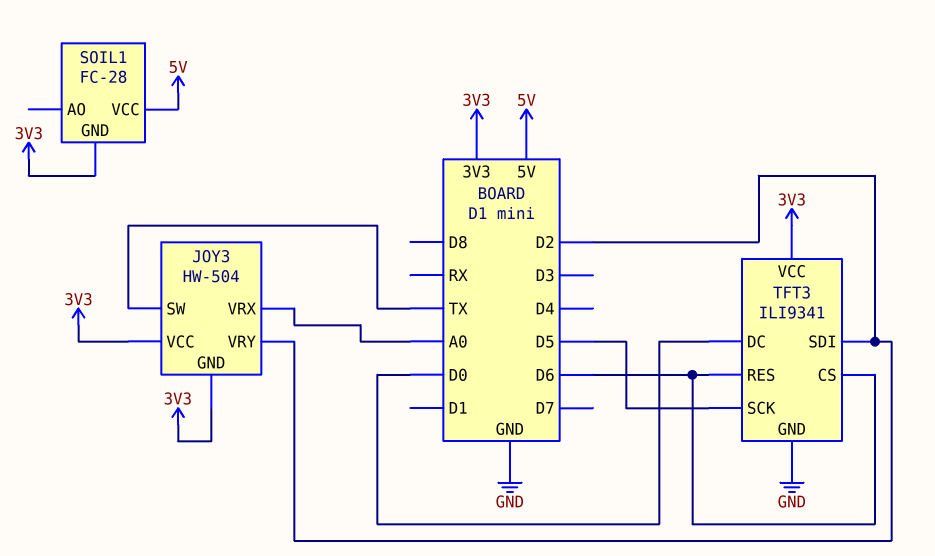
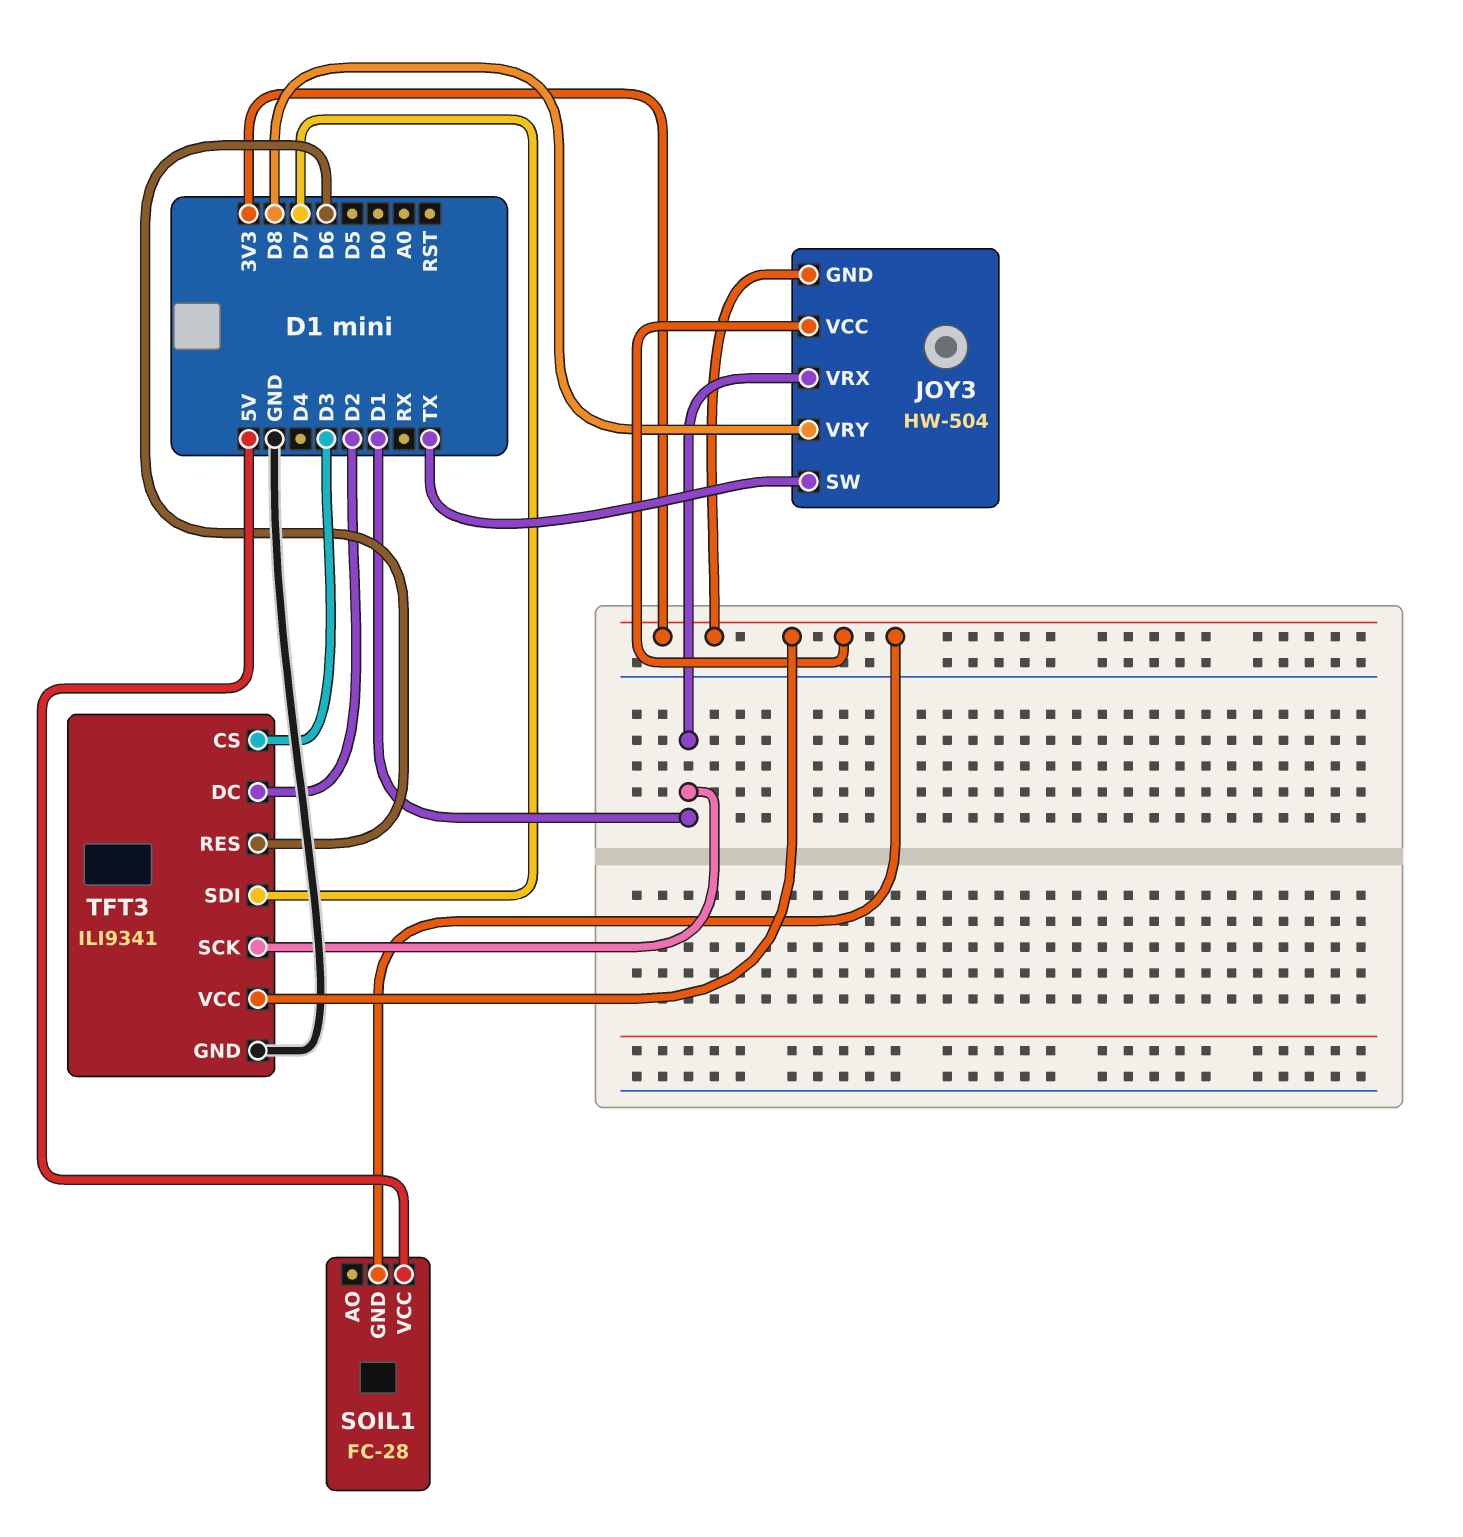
JOY3 pin VRX: A0 -> D1
JOY3 pin VRY: D2 -> D8
TFT3 pin CS: D6 -> D3
TFT3 pin DC: D0 -> D2
TFT3 pin SCK: D5 -> D1
TFT3 pin SDI: D2 -> D7

